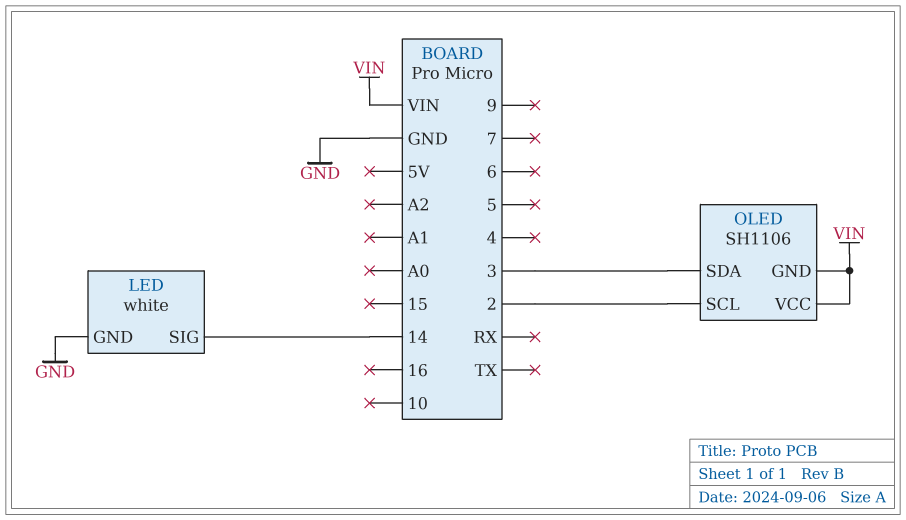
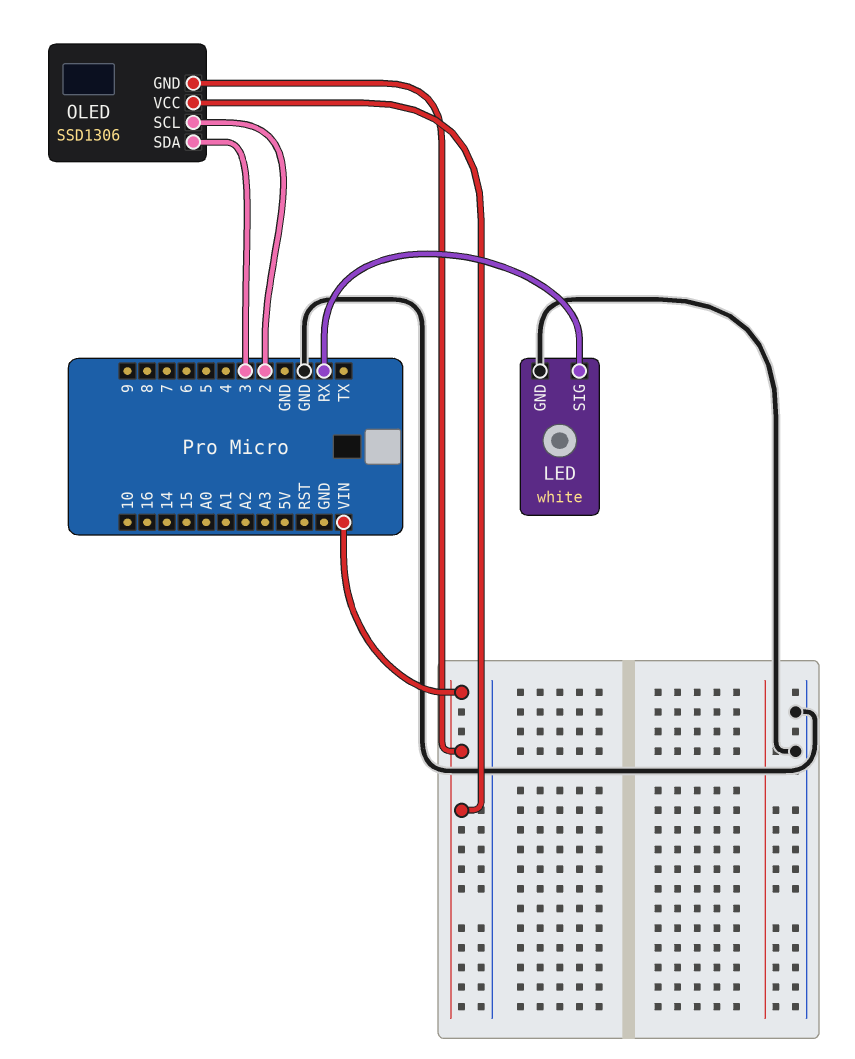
LED pin SIG: 14 -> RX
OLED: SH1106 -> SSD1306

